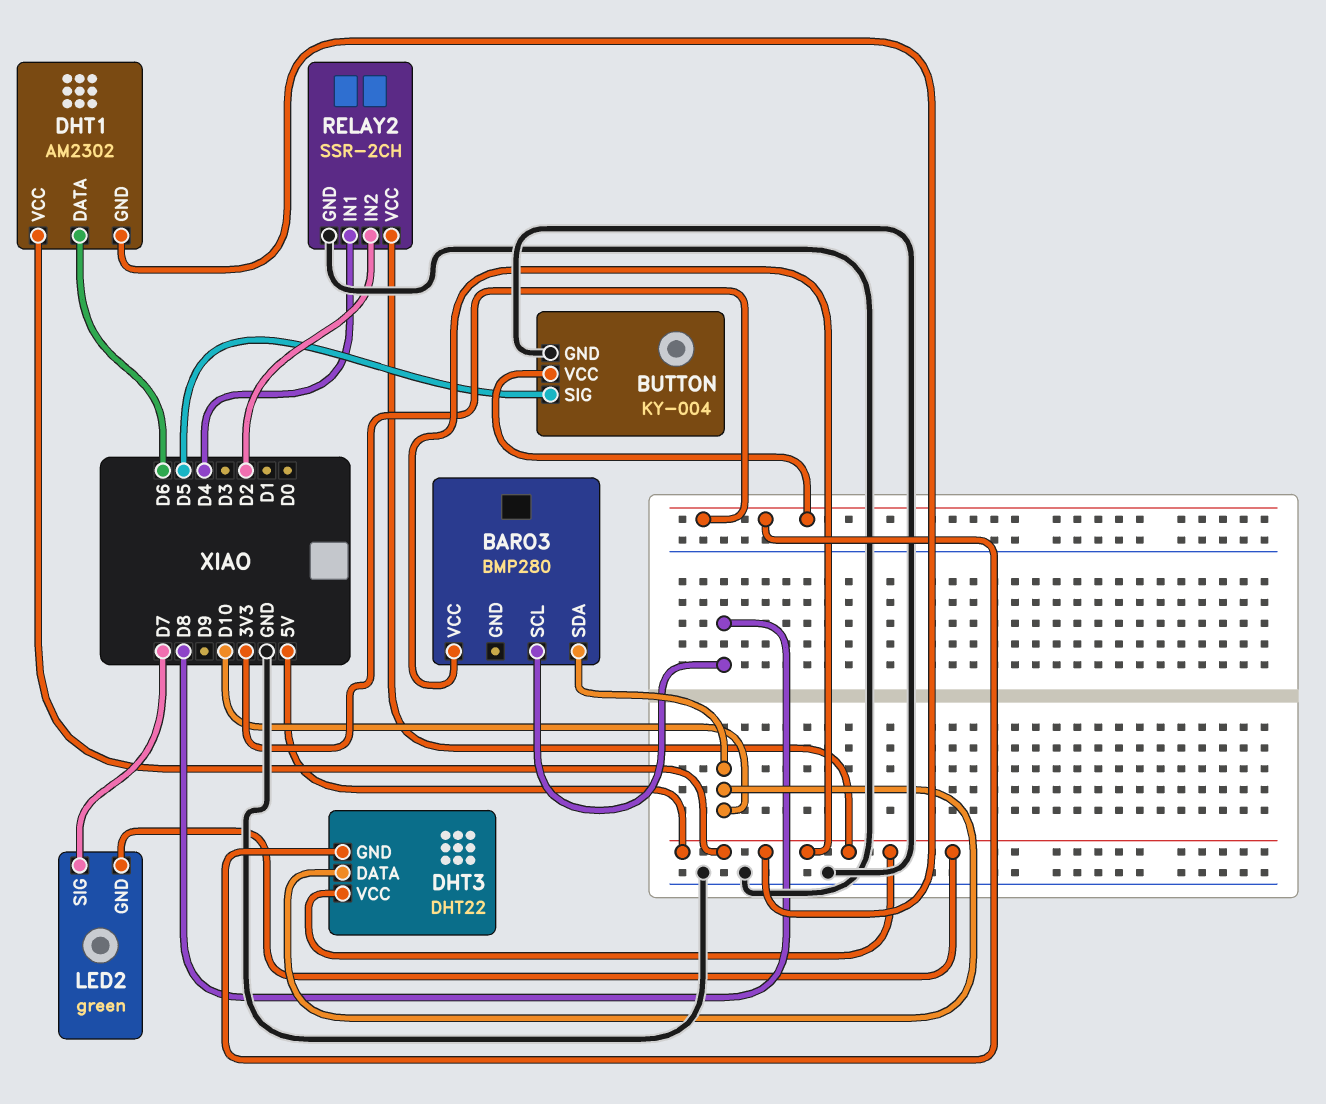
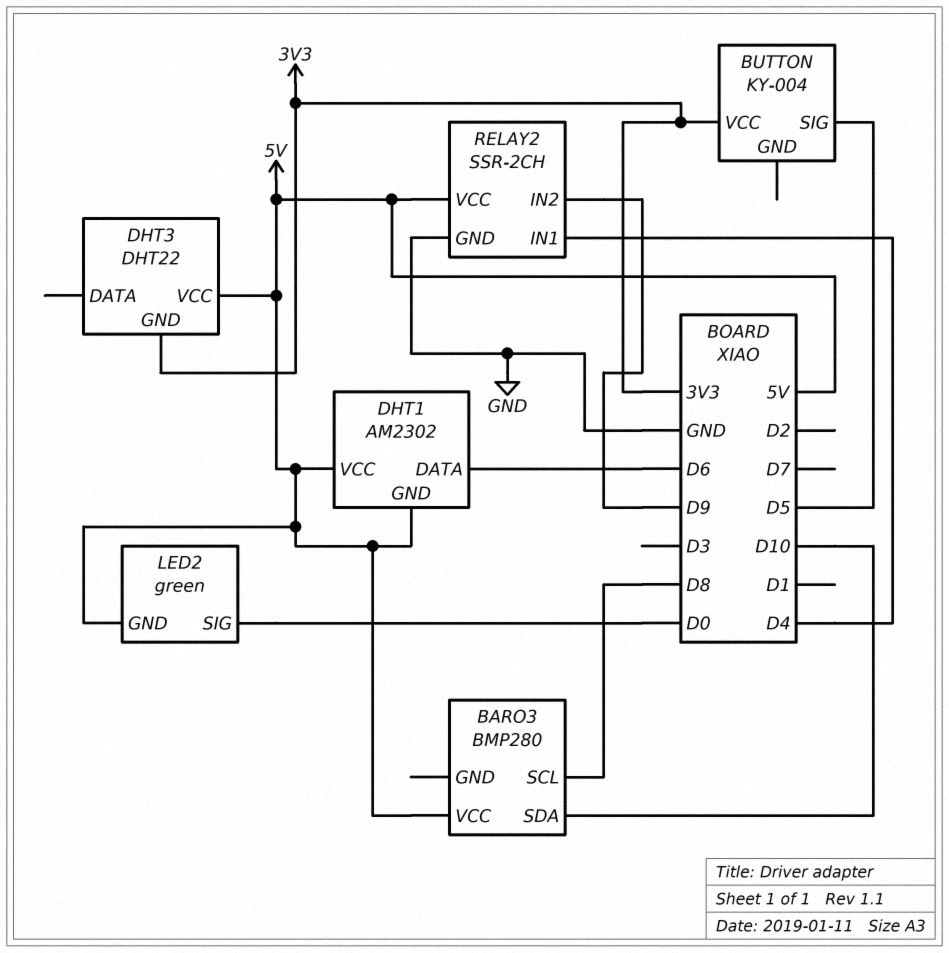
BUTTON pin GND: GND -> none
DHT3 pin DATA: D10 -> none
LED2 pin SIG: D7 -> D0
RELAY2 pin IN2: D2 -> D9

